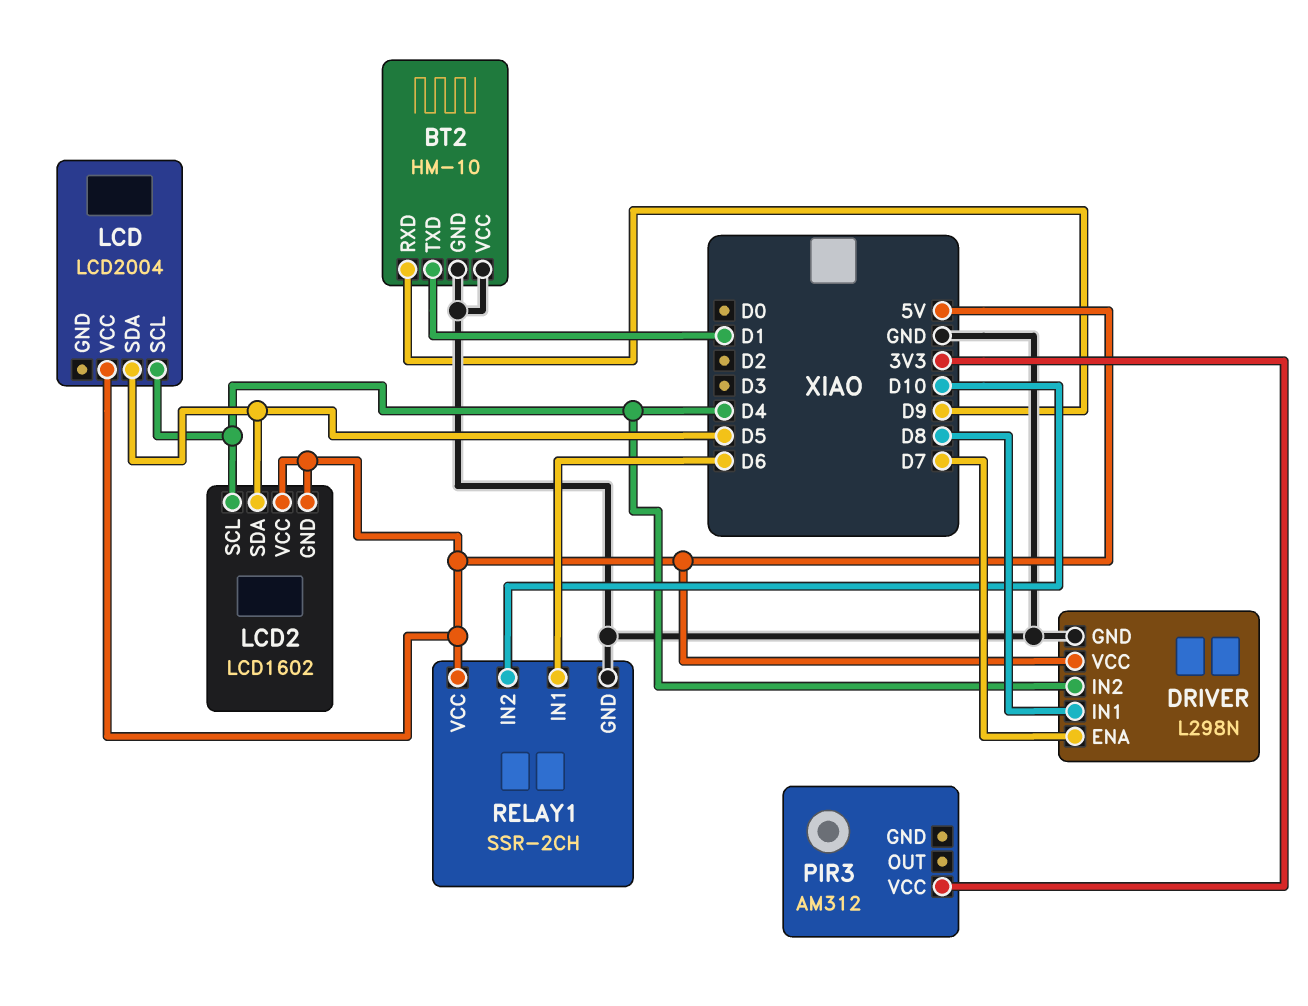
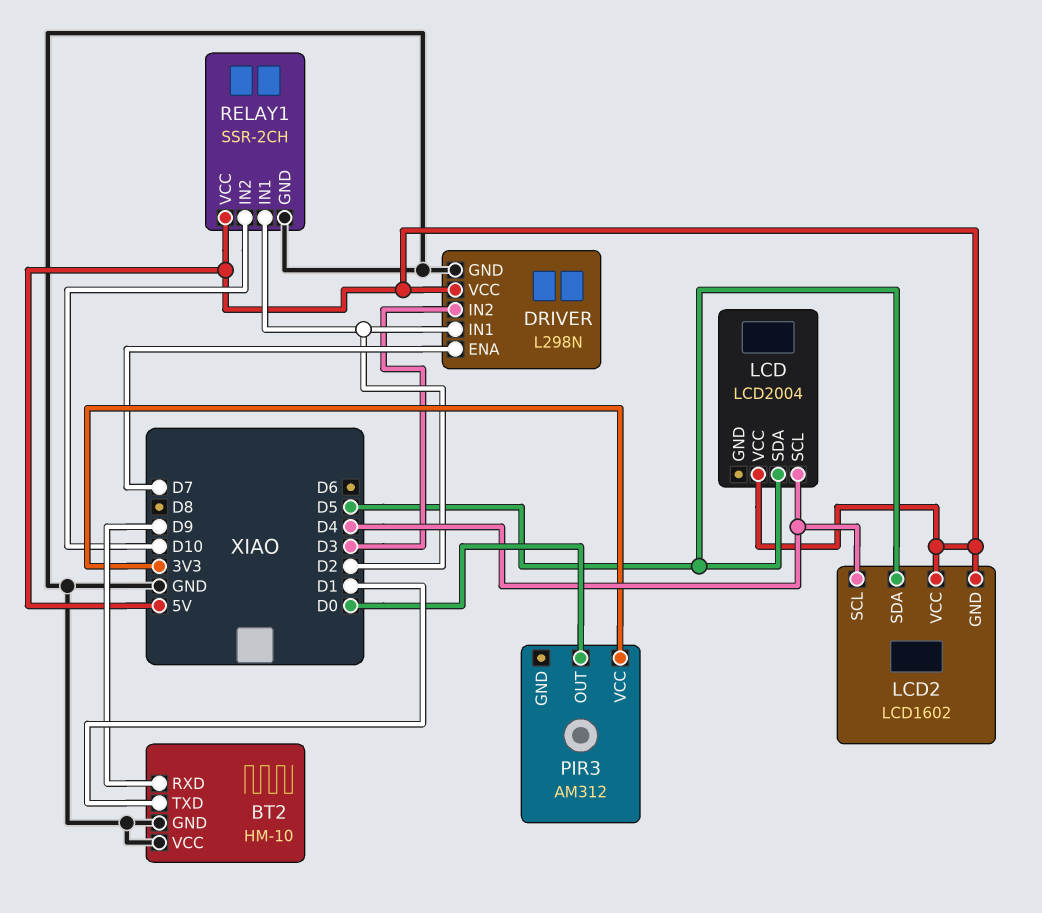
DRIVER pin IN1: D8 -> D2
DRIVER pin IN2: D4 -> D3
PIR3 pin OUT: none -> D0
RELAY1 pin IN1: D6 -> D2

